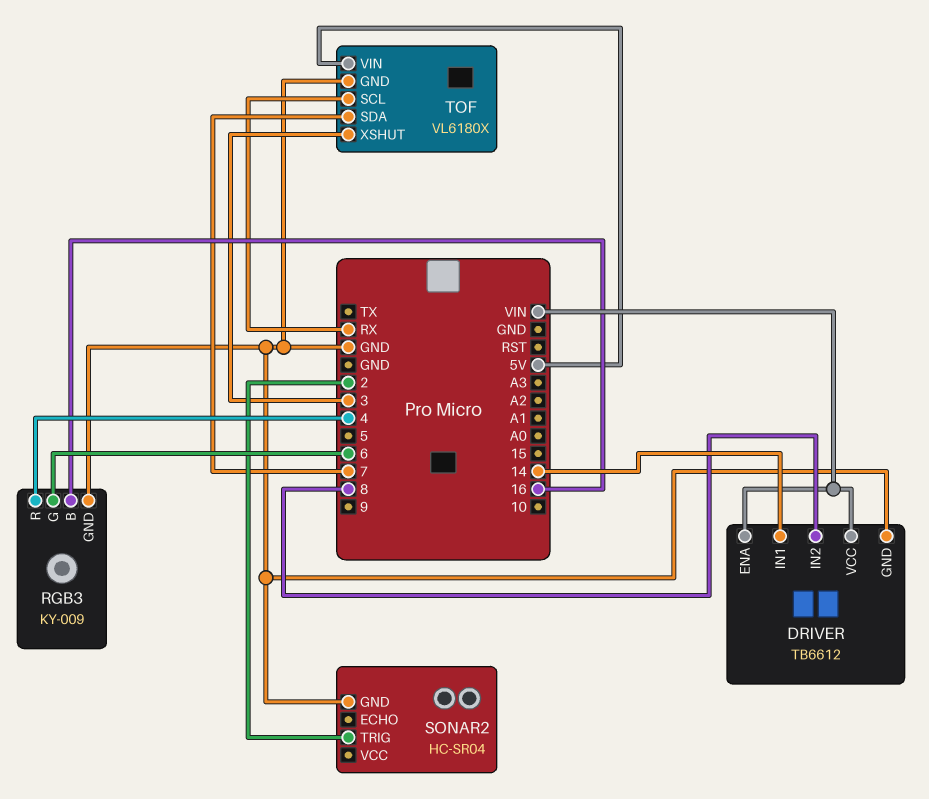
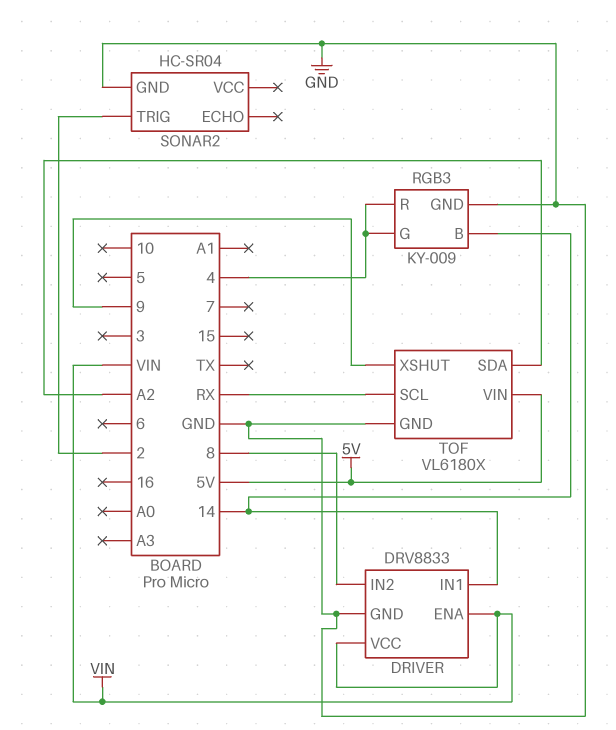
DRIVER: TB6612 -> DRV8833
RGB3 pin B: 16 -> 14
RGB3 pin G: 6 -> 4
TOF pin SDA: 7 -> A2
TOF pin XSHUT: 3 -> 9

